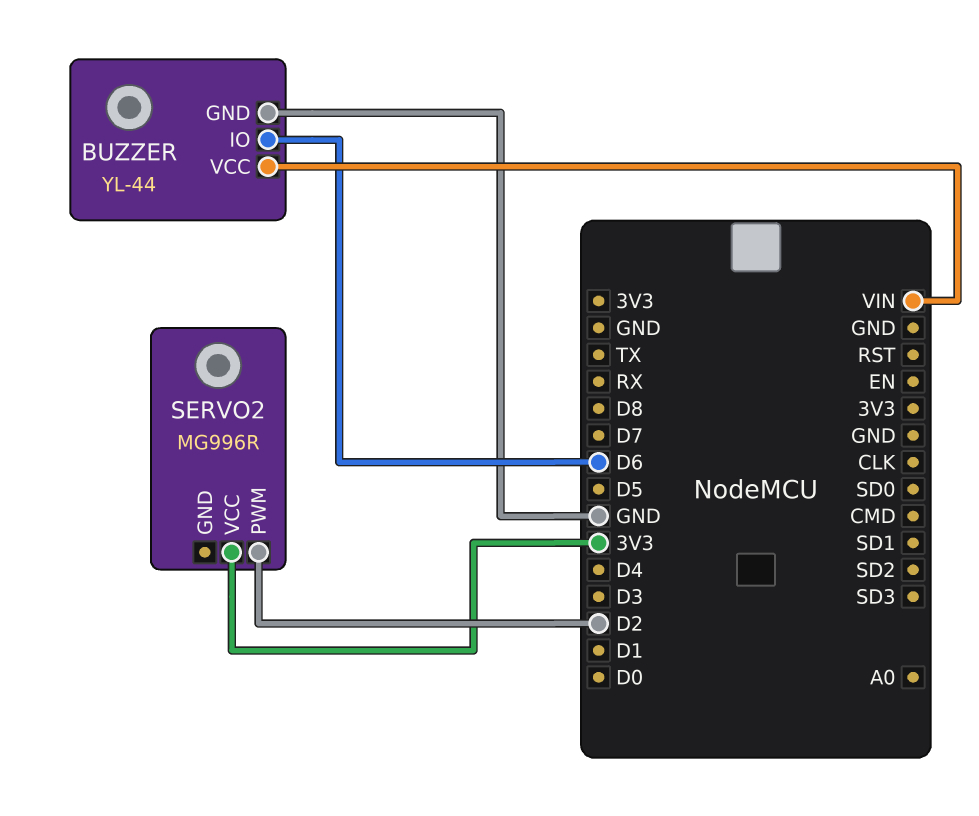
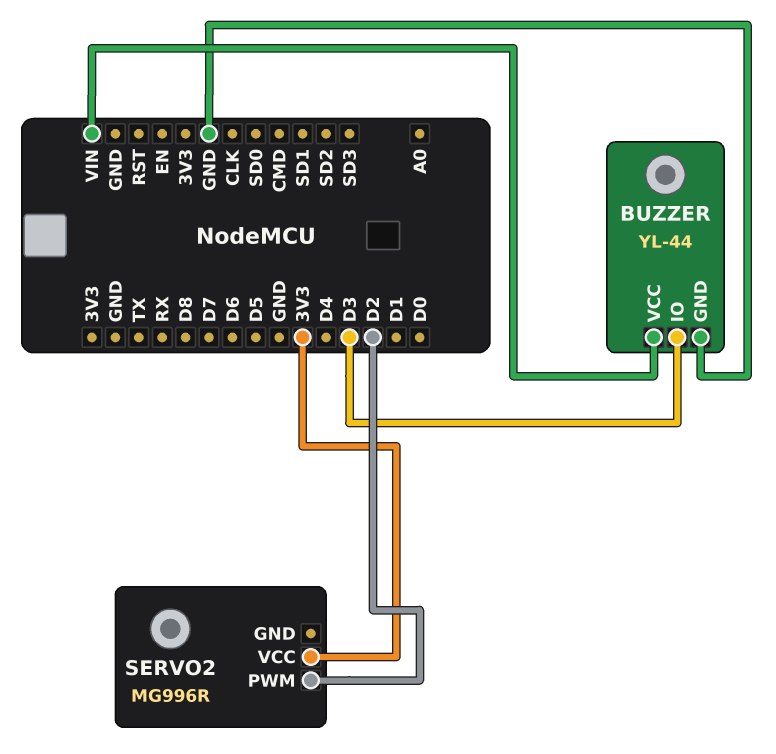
BUZZER pin IO: D6 -> D3

